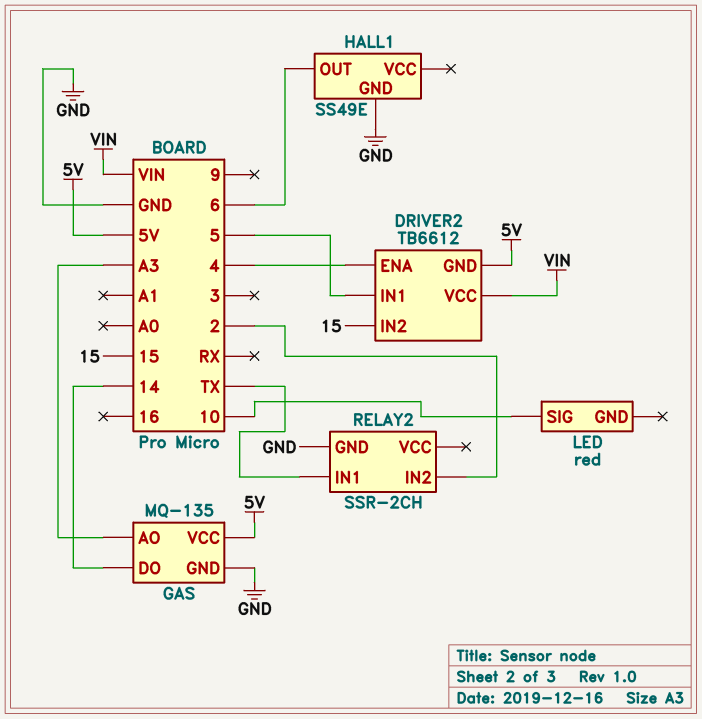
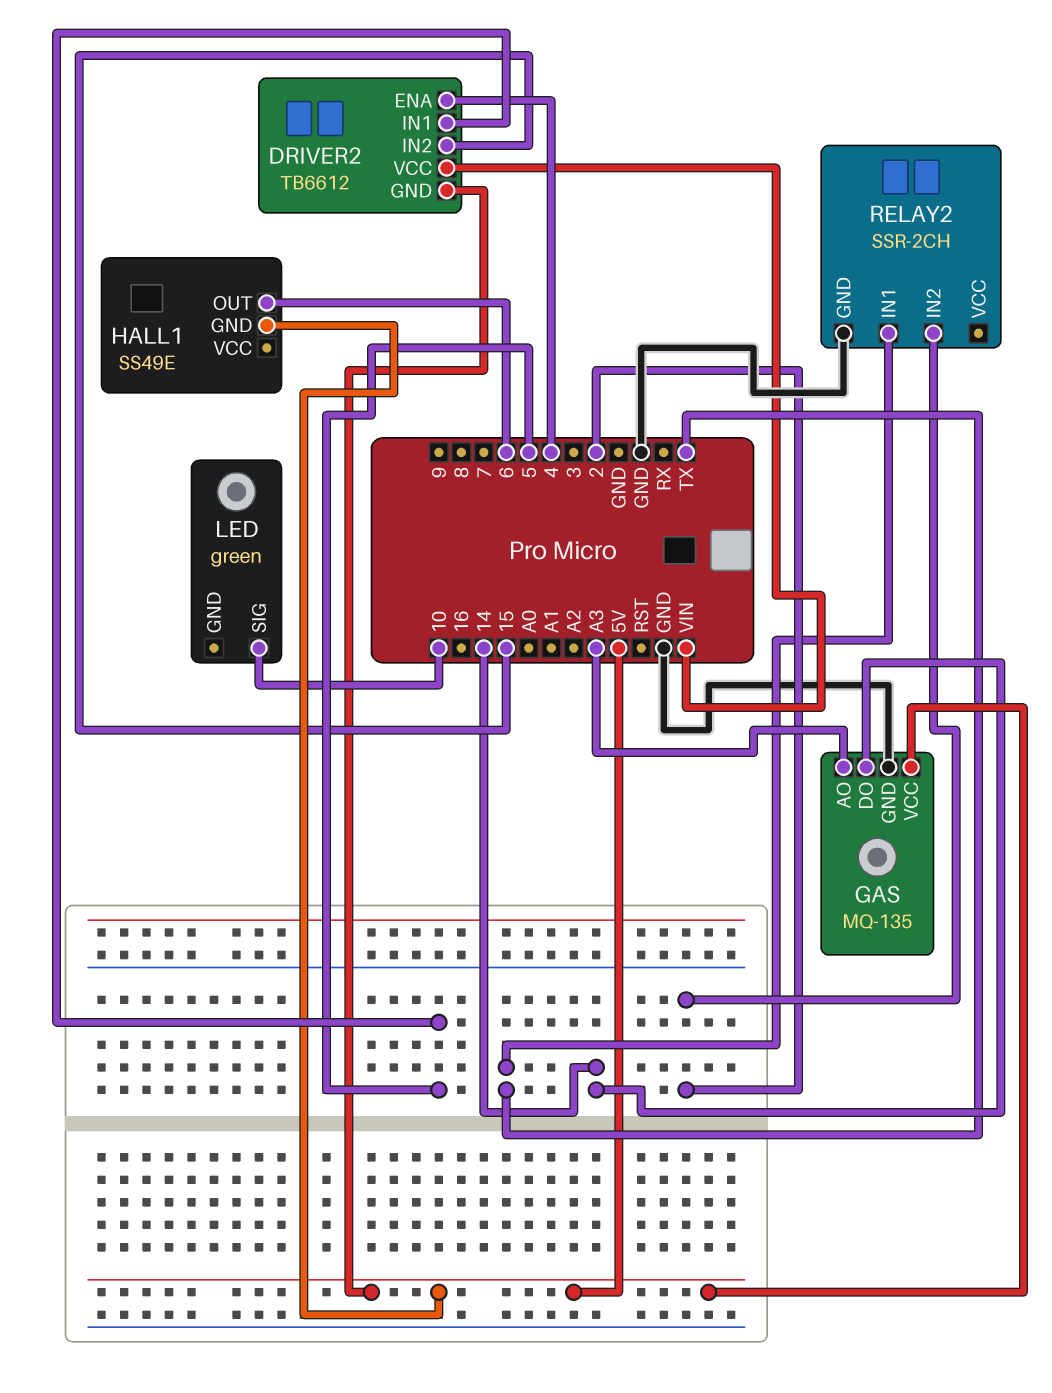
HALL1 pin GND: GND -> 5V
LED: red -> green

